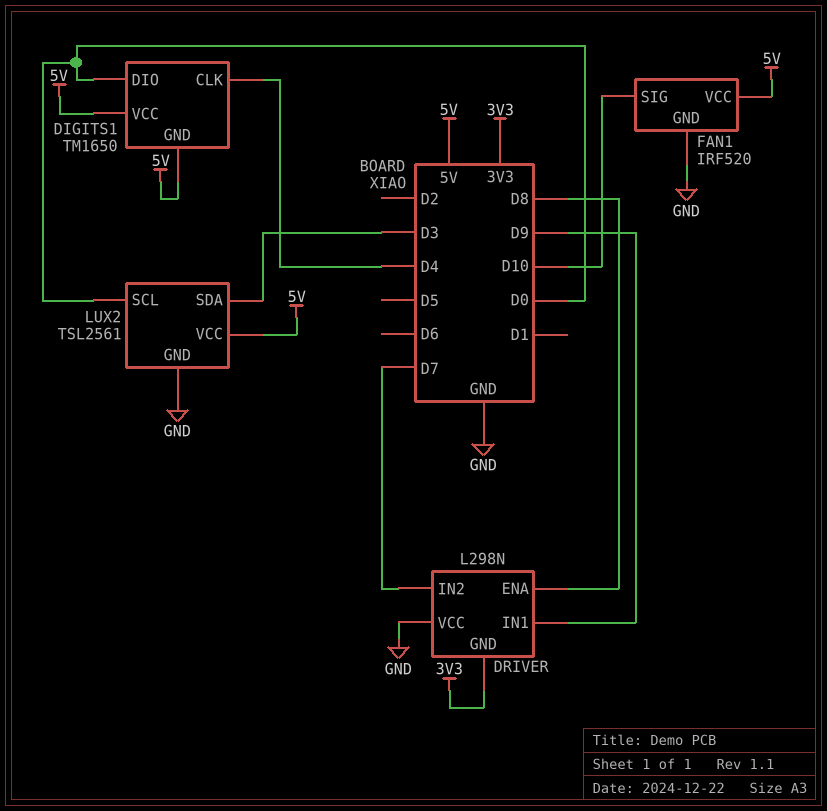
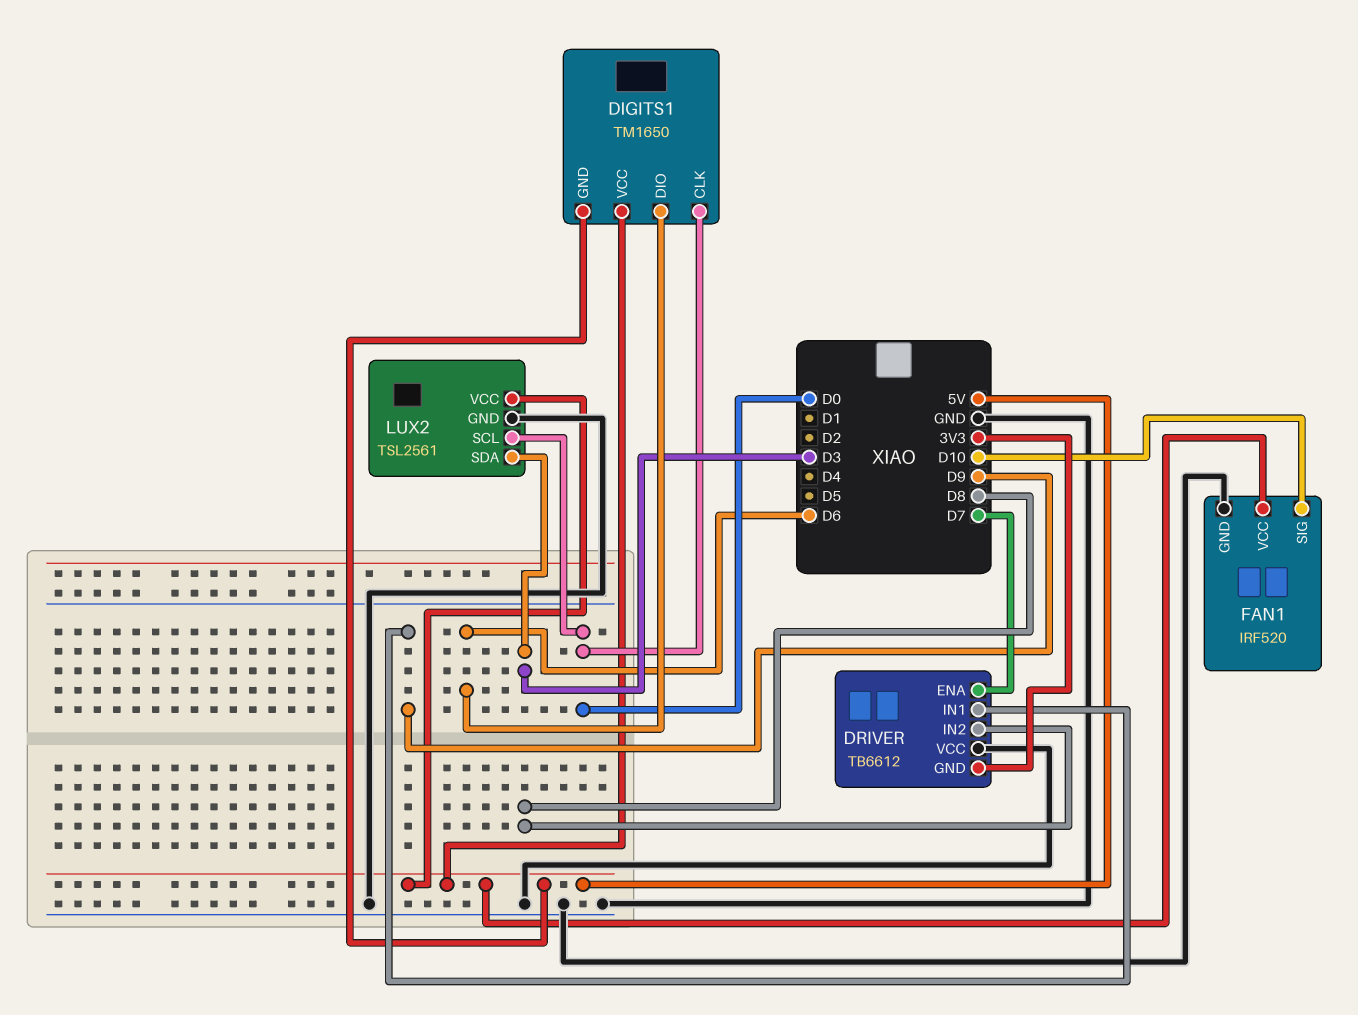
DIGITS1 pin CLK: D4 -> D0
DIGITS1 pin DIO: D0 -> D6
DRIVER: L298N -> TB6612
DRIVER pin ENA: D8 -> D7
DRIVER pin IN2: D7 -> D8

